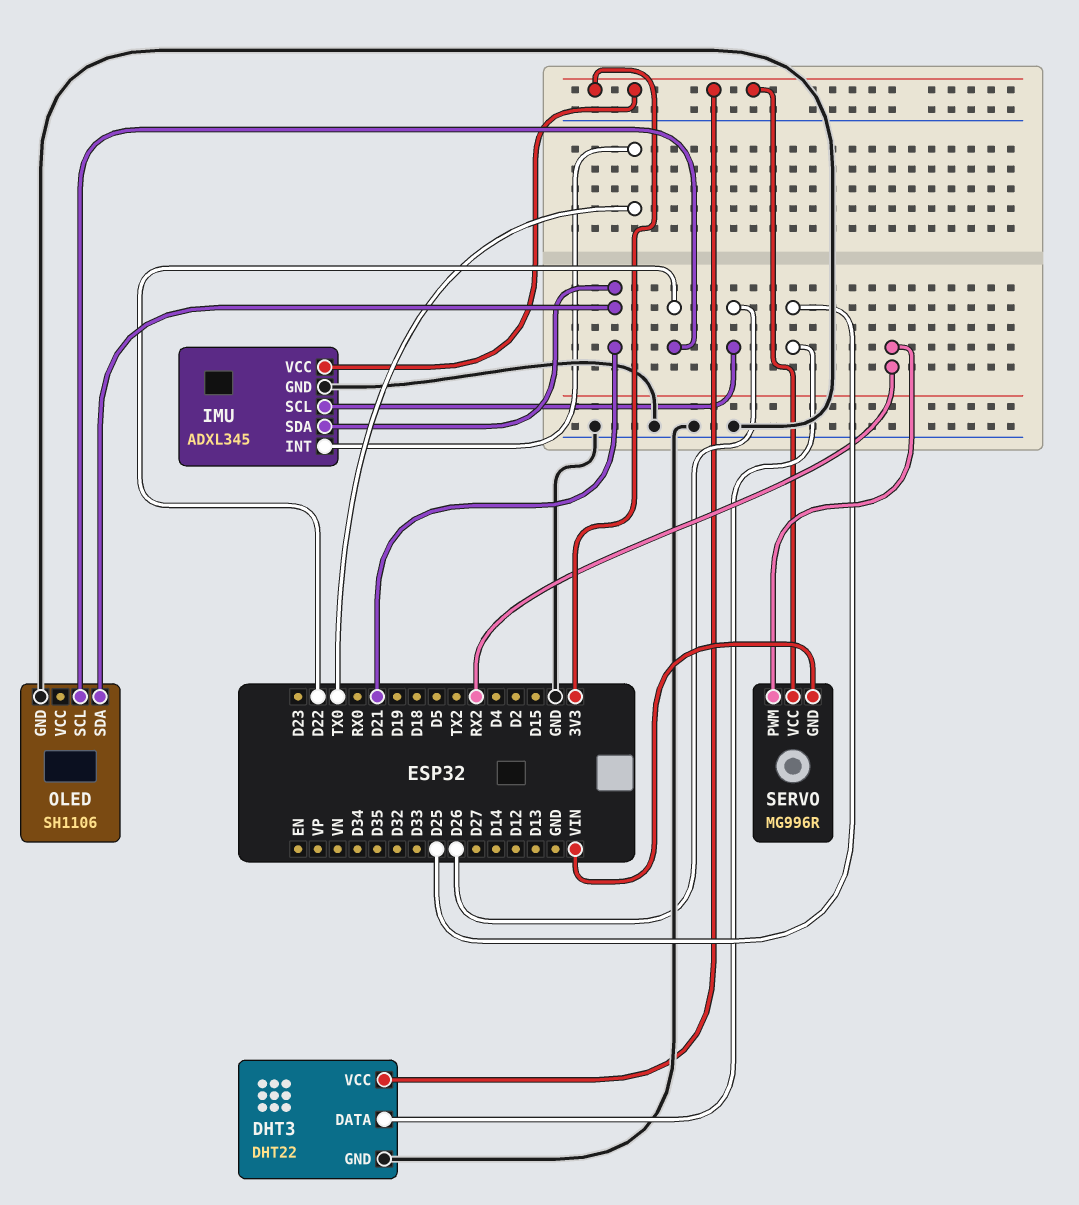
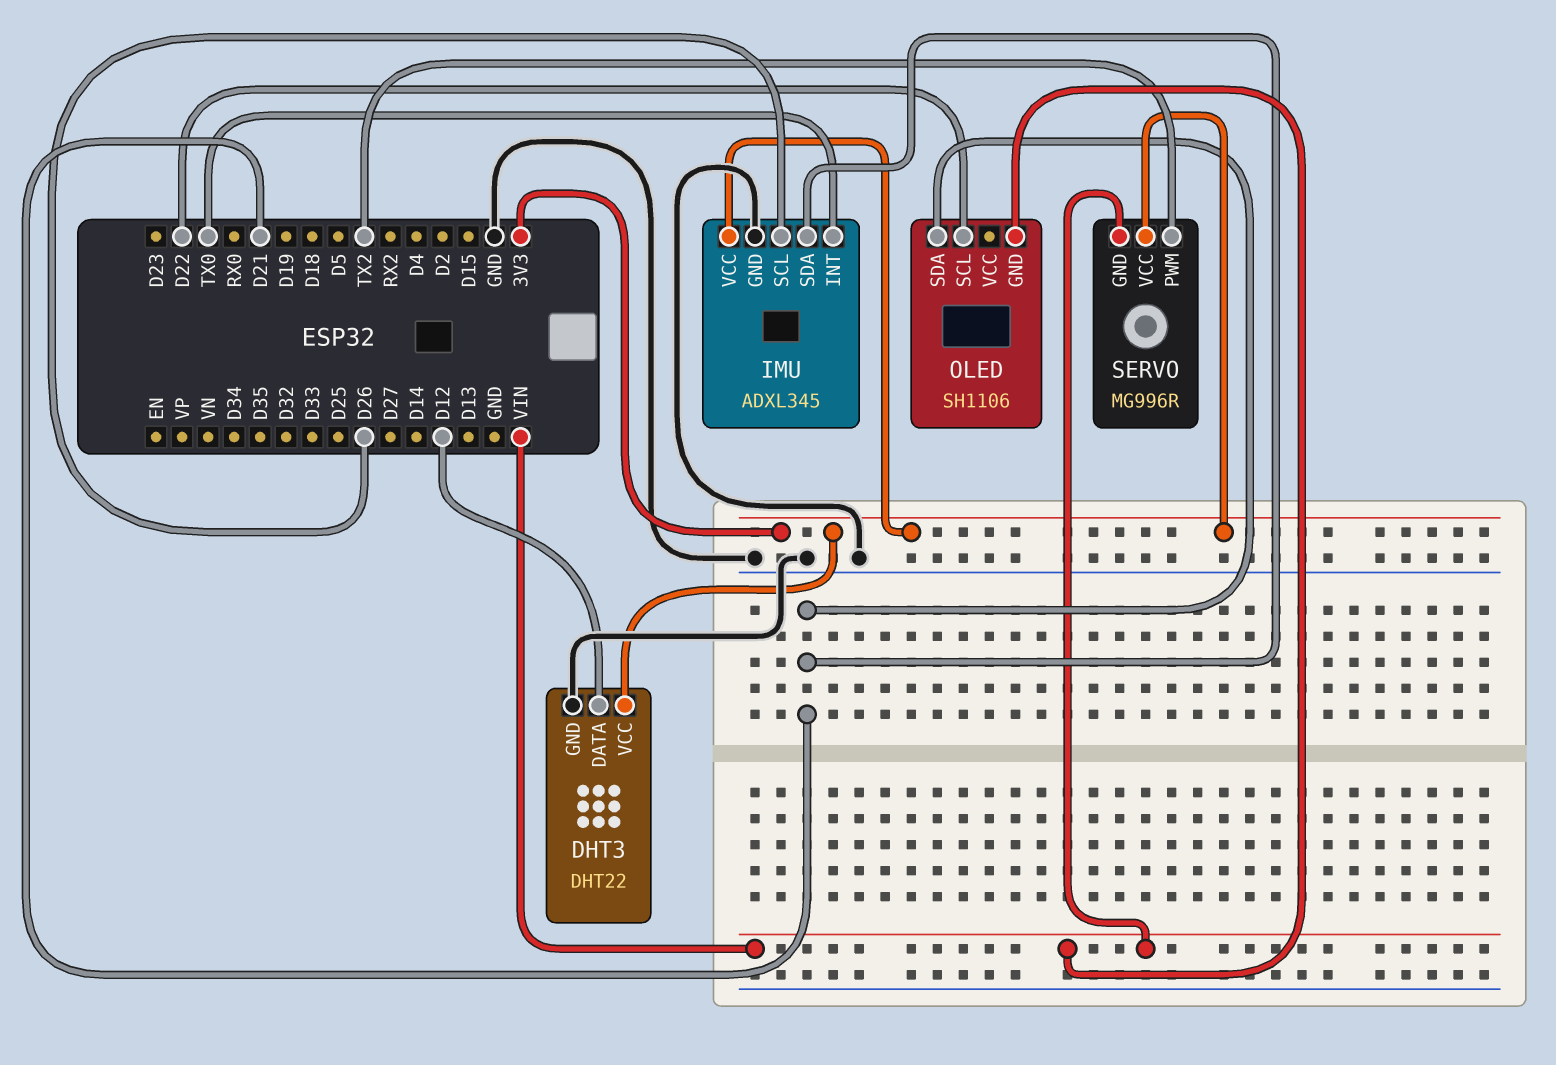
DHT3 pin DATA: D25 -> D12
OLED pin GND: GND -> VIN
SERVO pin PWM: RX2 -> TX2

